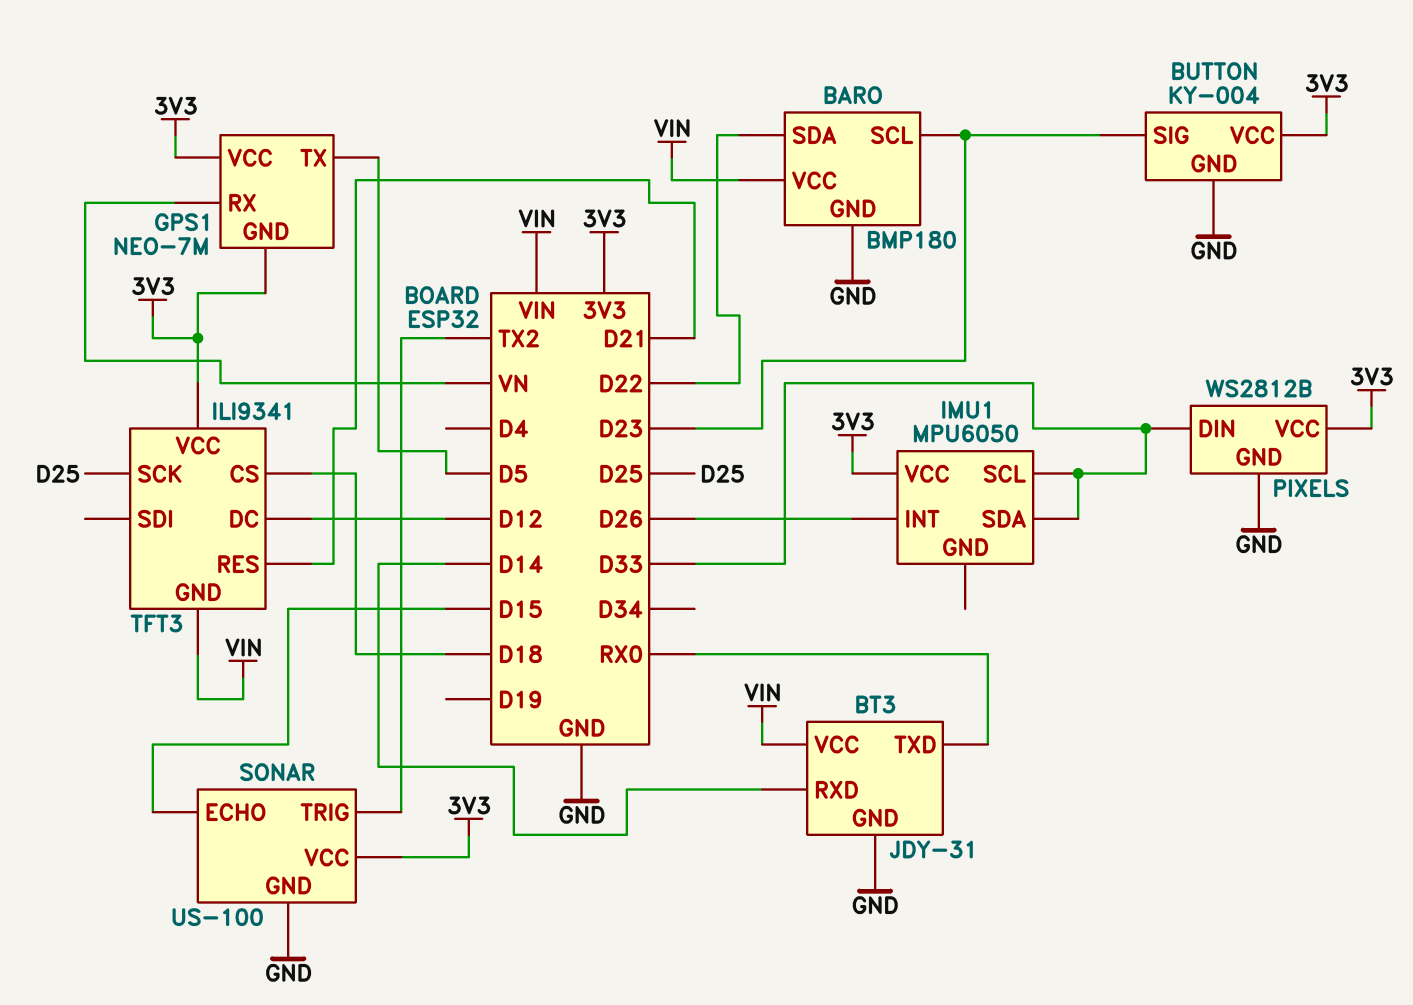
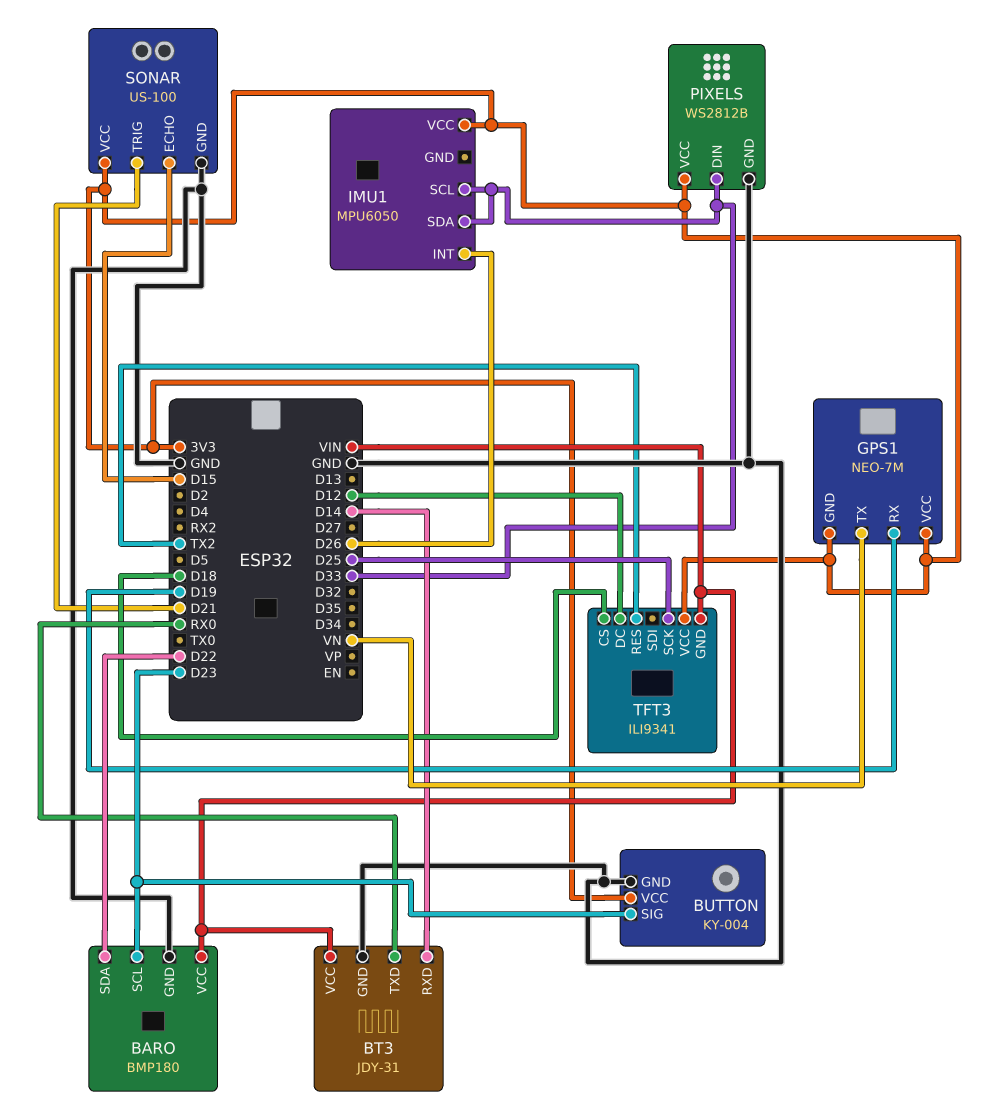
GPS1 pin RX: VN -> D19
GPS1 pin TX: D5 -> VN
SONAR pin TRIG: TX2 -> D21
TFT3 pin RES: D21 -> TX2

